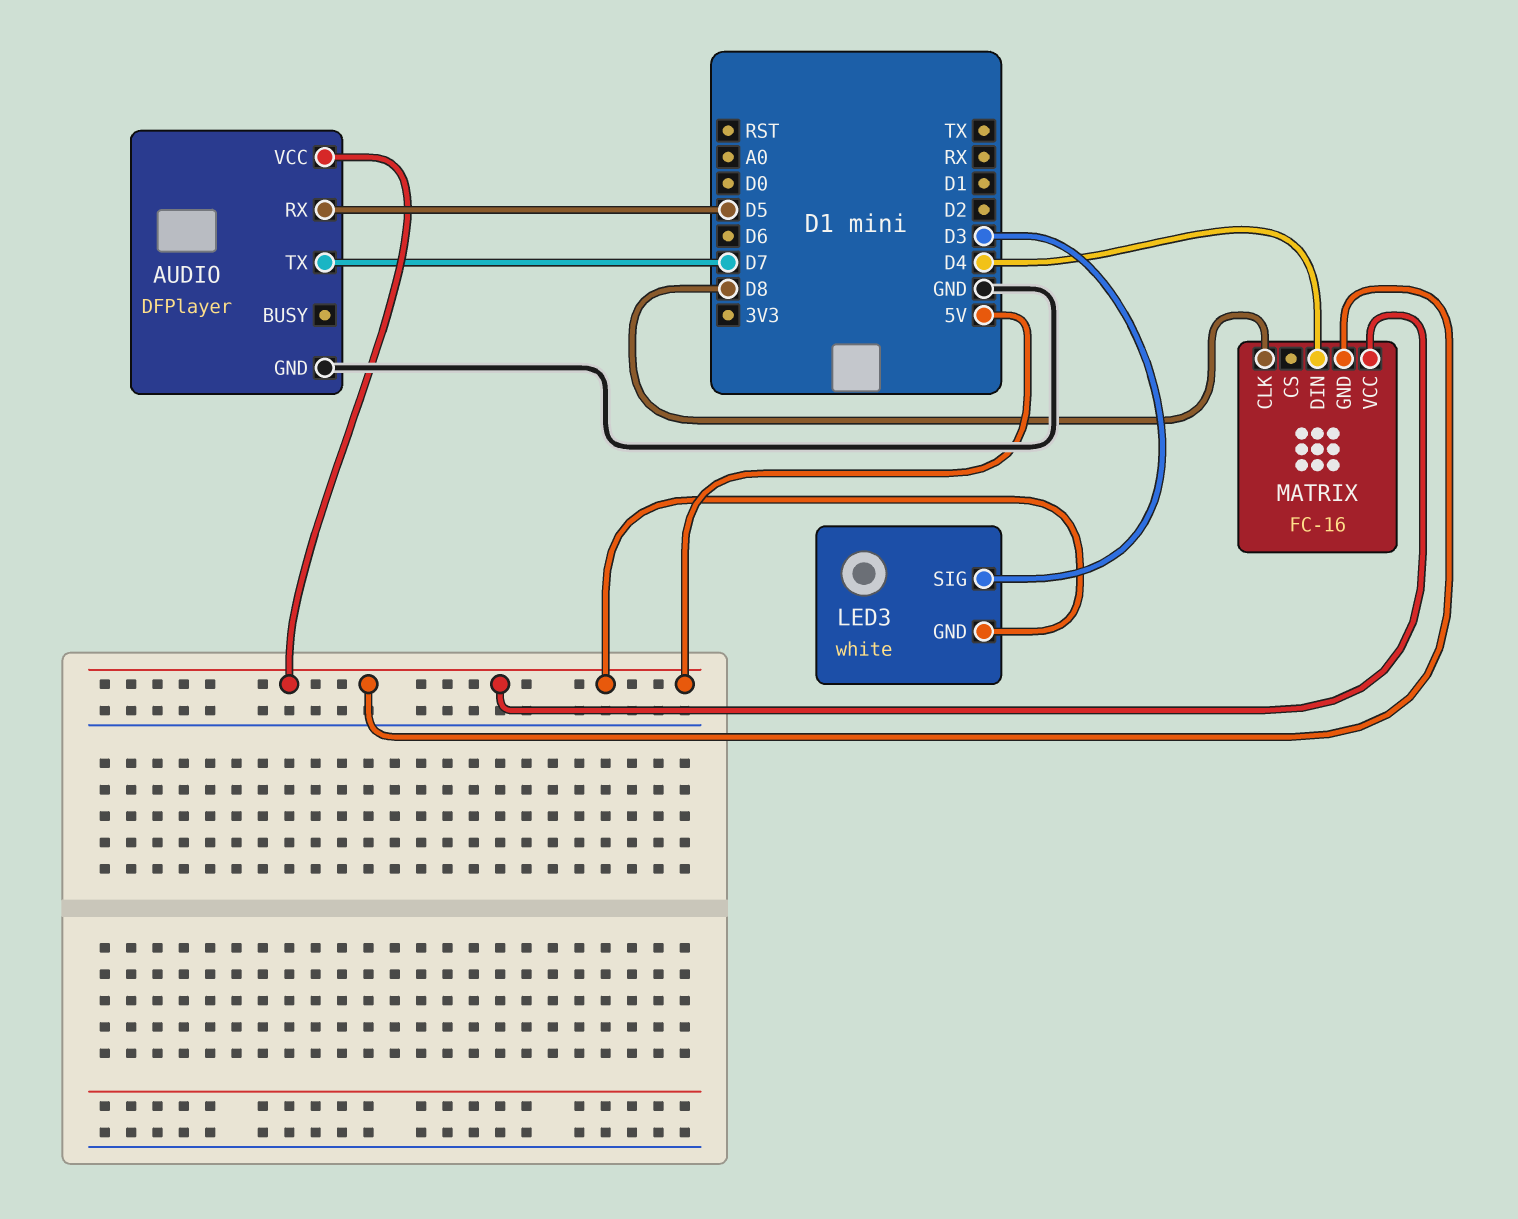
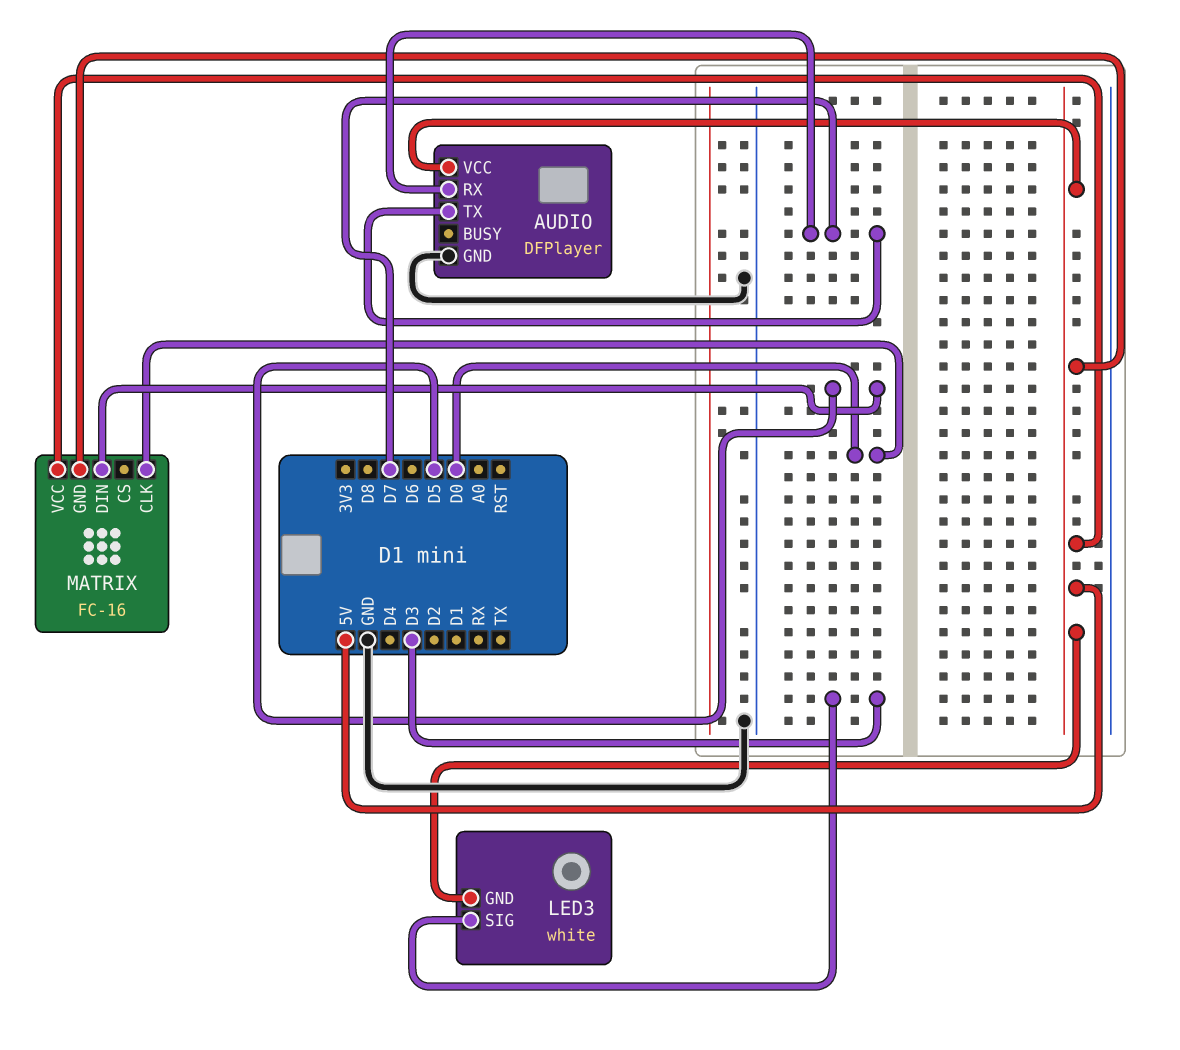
AUDIO pin RX: D5 -> D7
MATRIX pin CLK: D8 -> D0
MATRIX pin DIN: D4 -> D5

